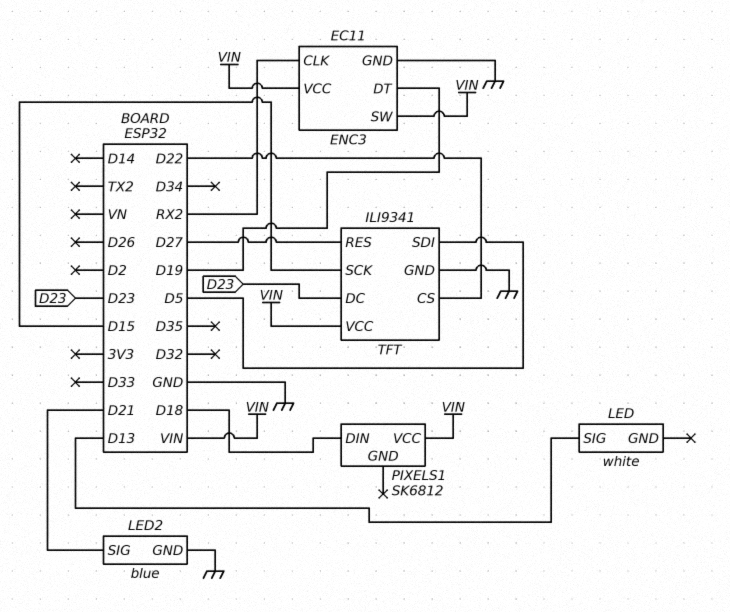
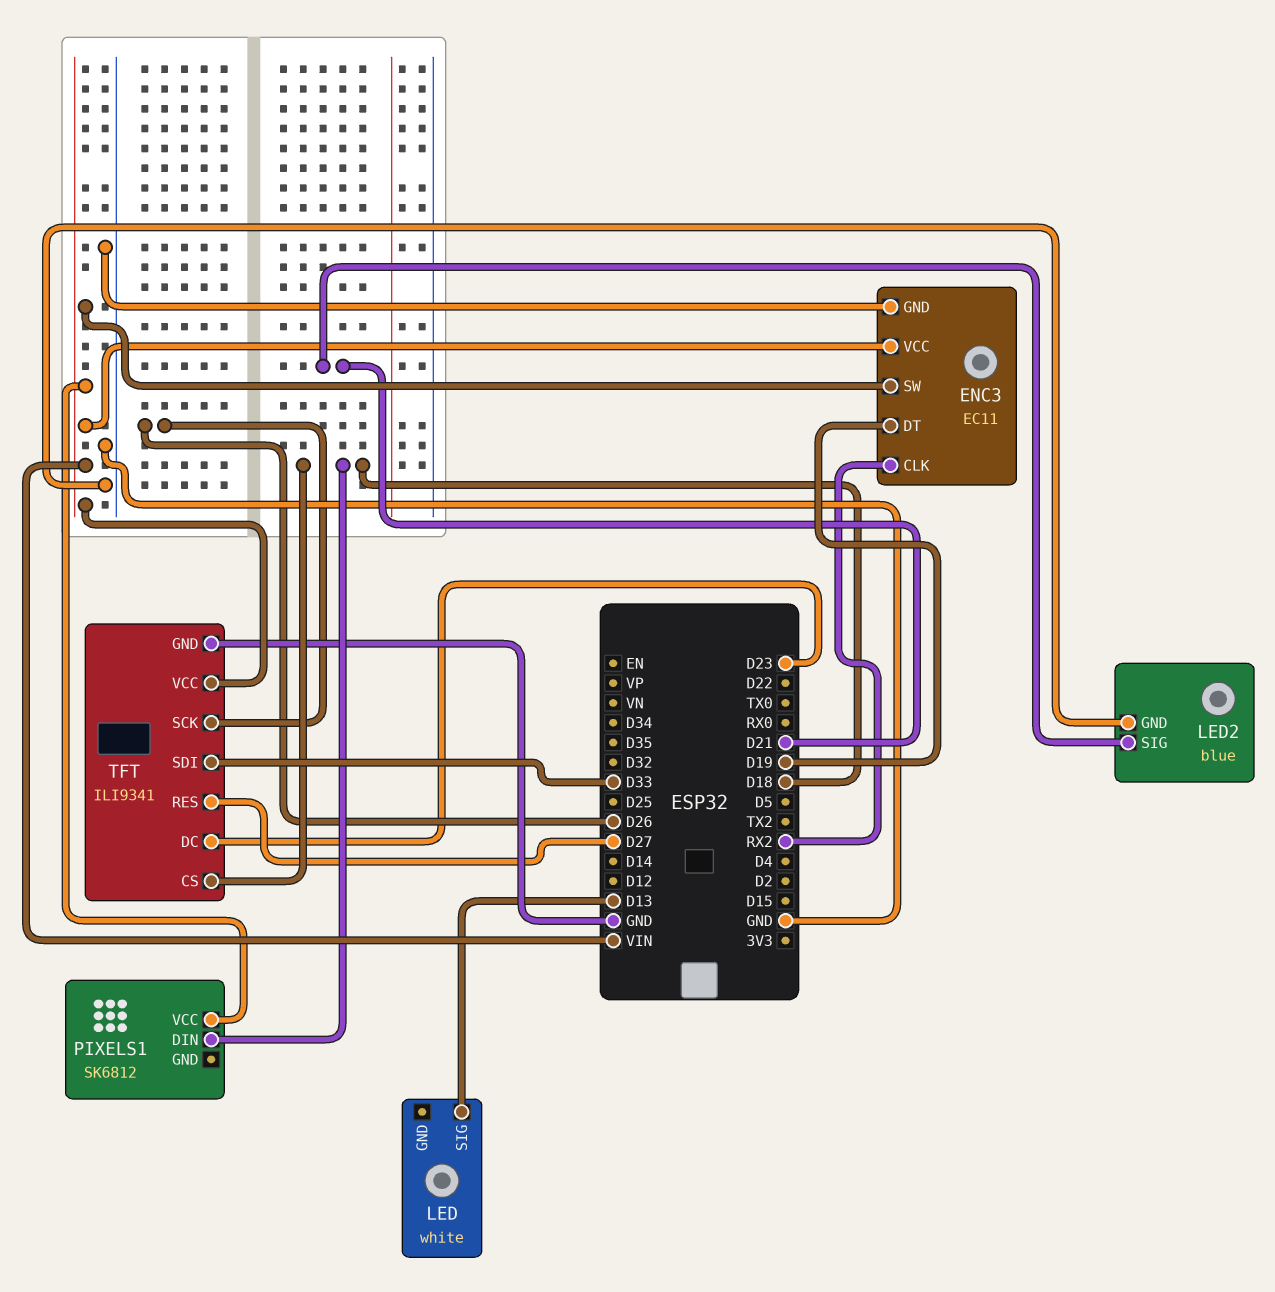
TFT pin CS: D22 -> D18
TFT pin SCK: D15 -> D26
TFT pin SDI: D5 -> D33

